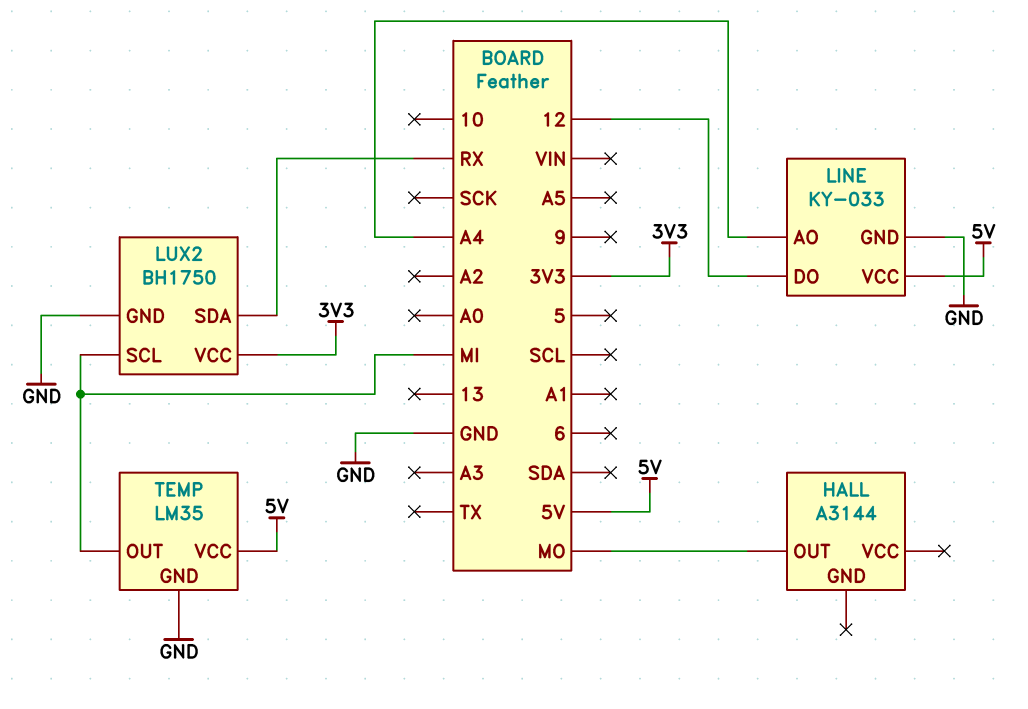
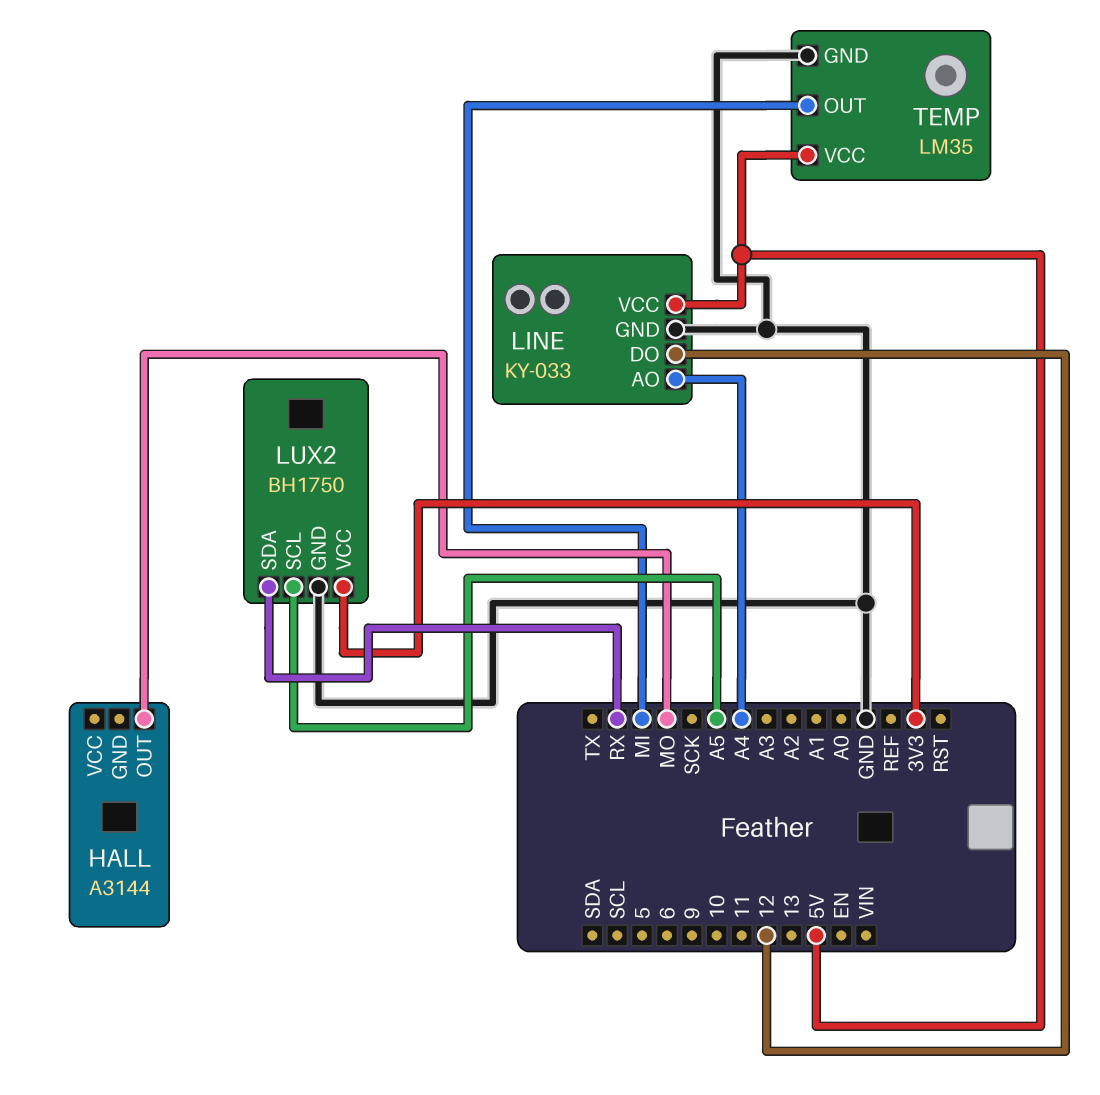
LUX2 pin SCL: MI -> A5

